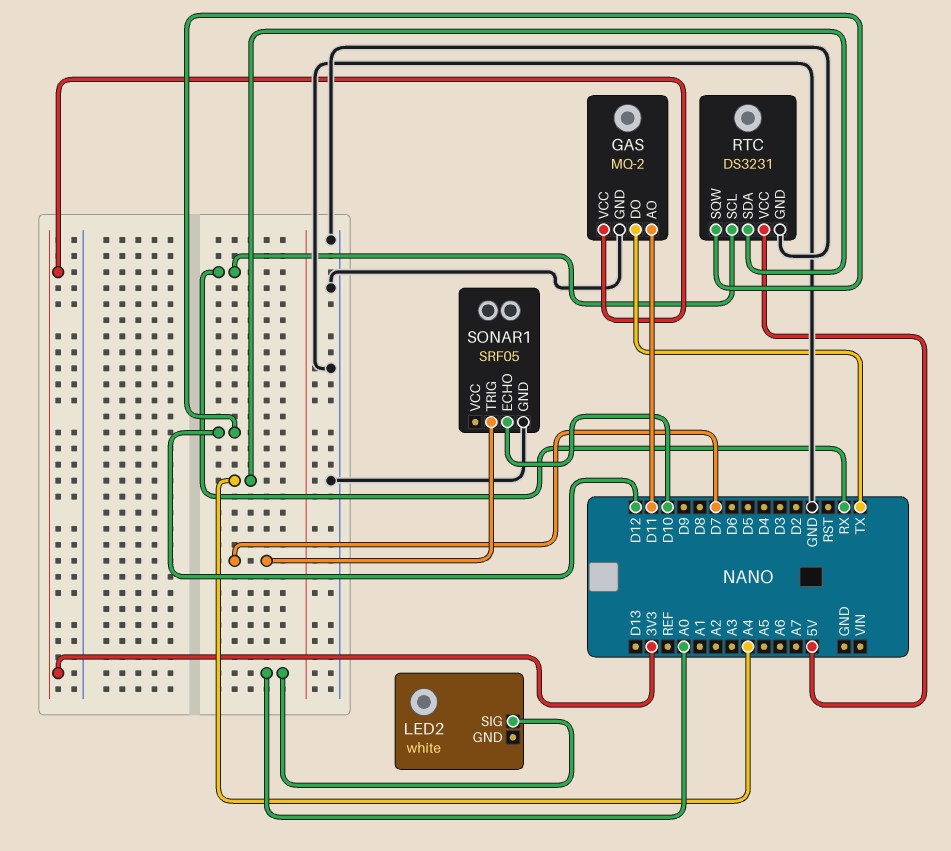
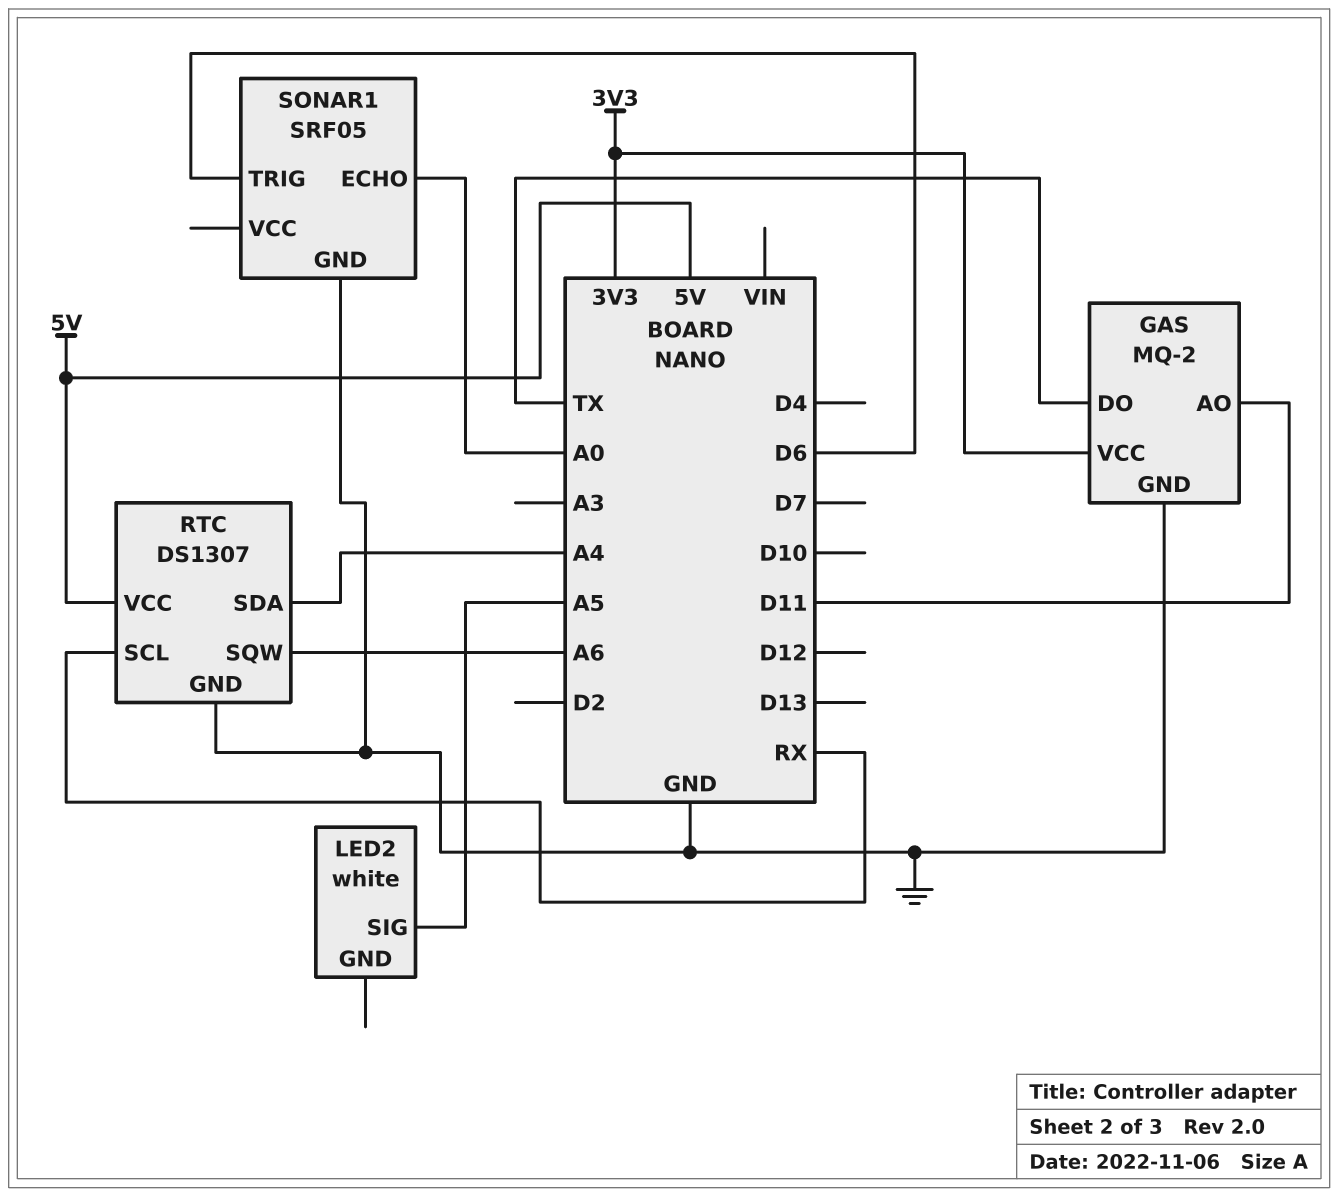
LED2 pin SIG: A0 -> A5
RTC: DS3231 -> DS1307
RTC pin SQW: D12 -> A6
SONAR1 pin ECHO: D10 -> A0
SONAR1 pin TRIG: D7 -> D6

